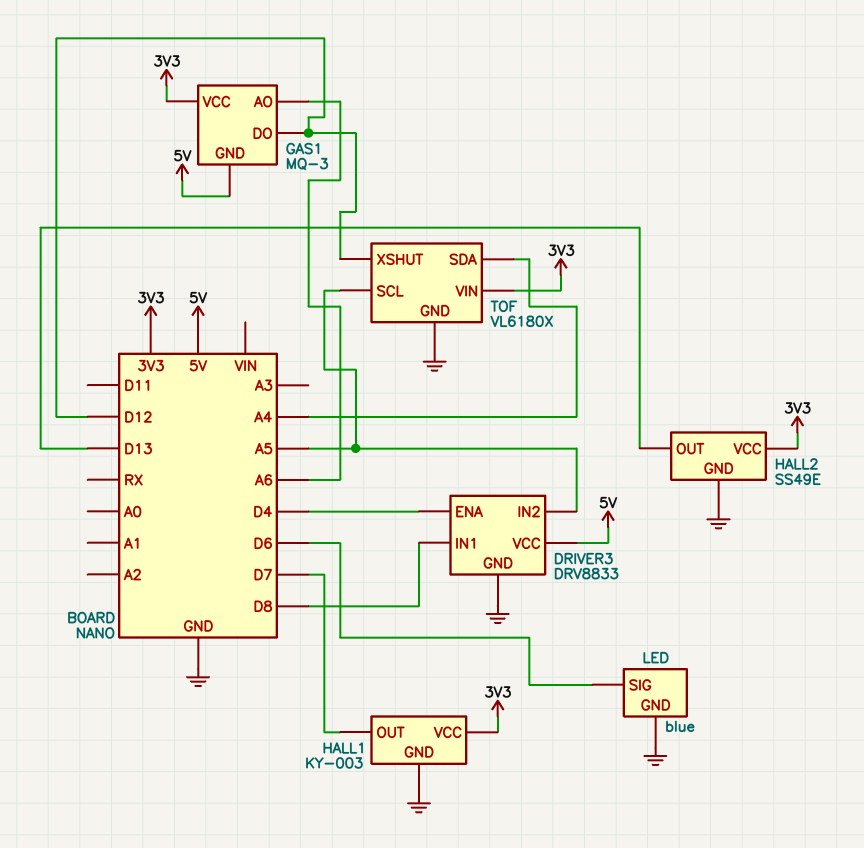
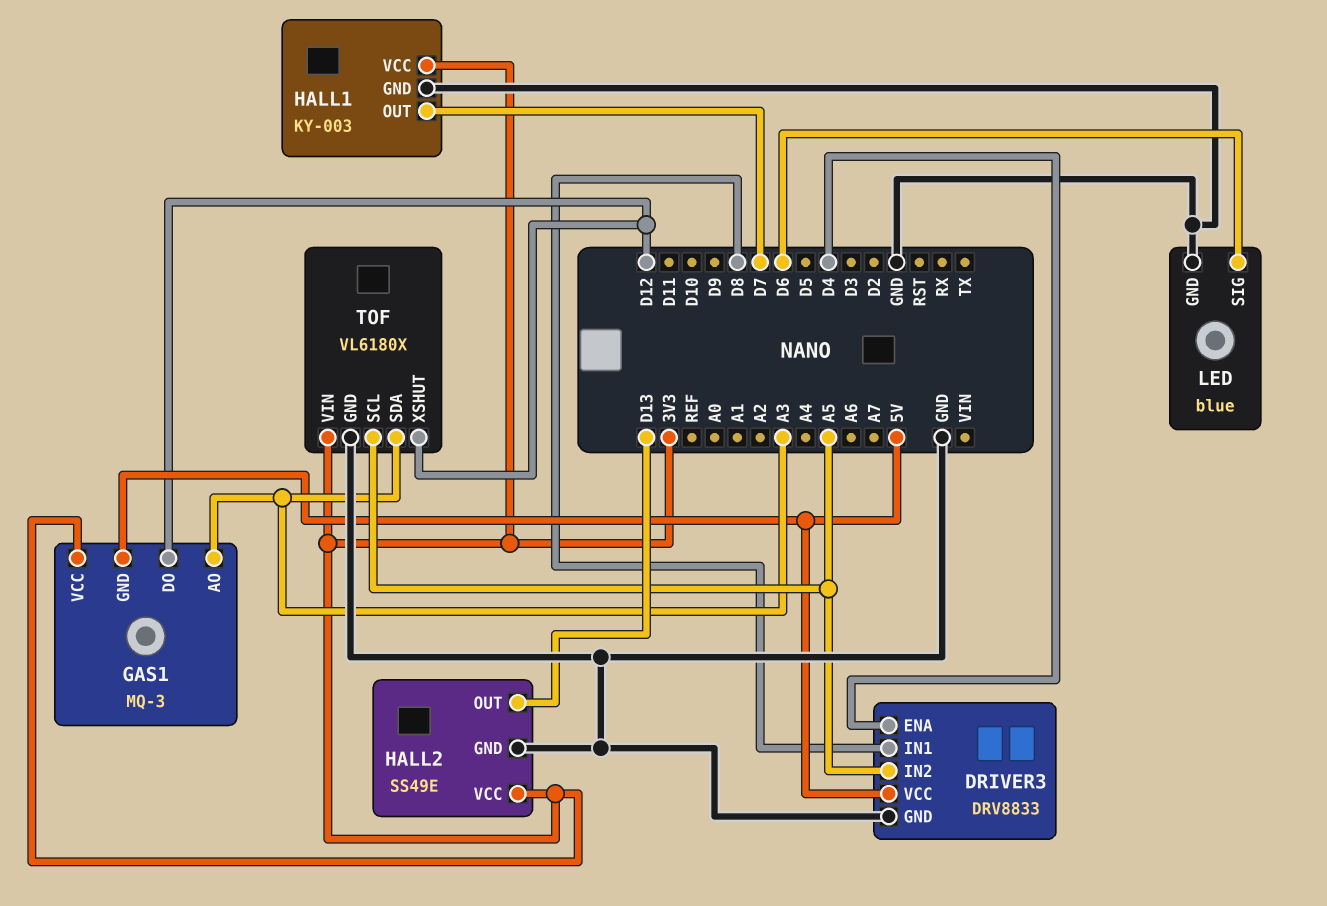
GAS1 pin AO: A6 -> A3
TOF pin SDA: A4 -> A3

